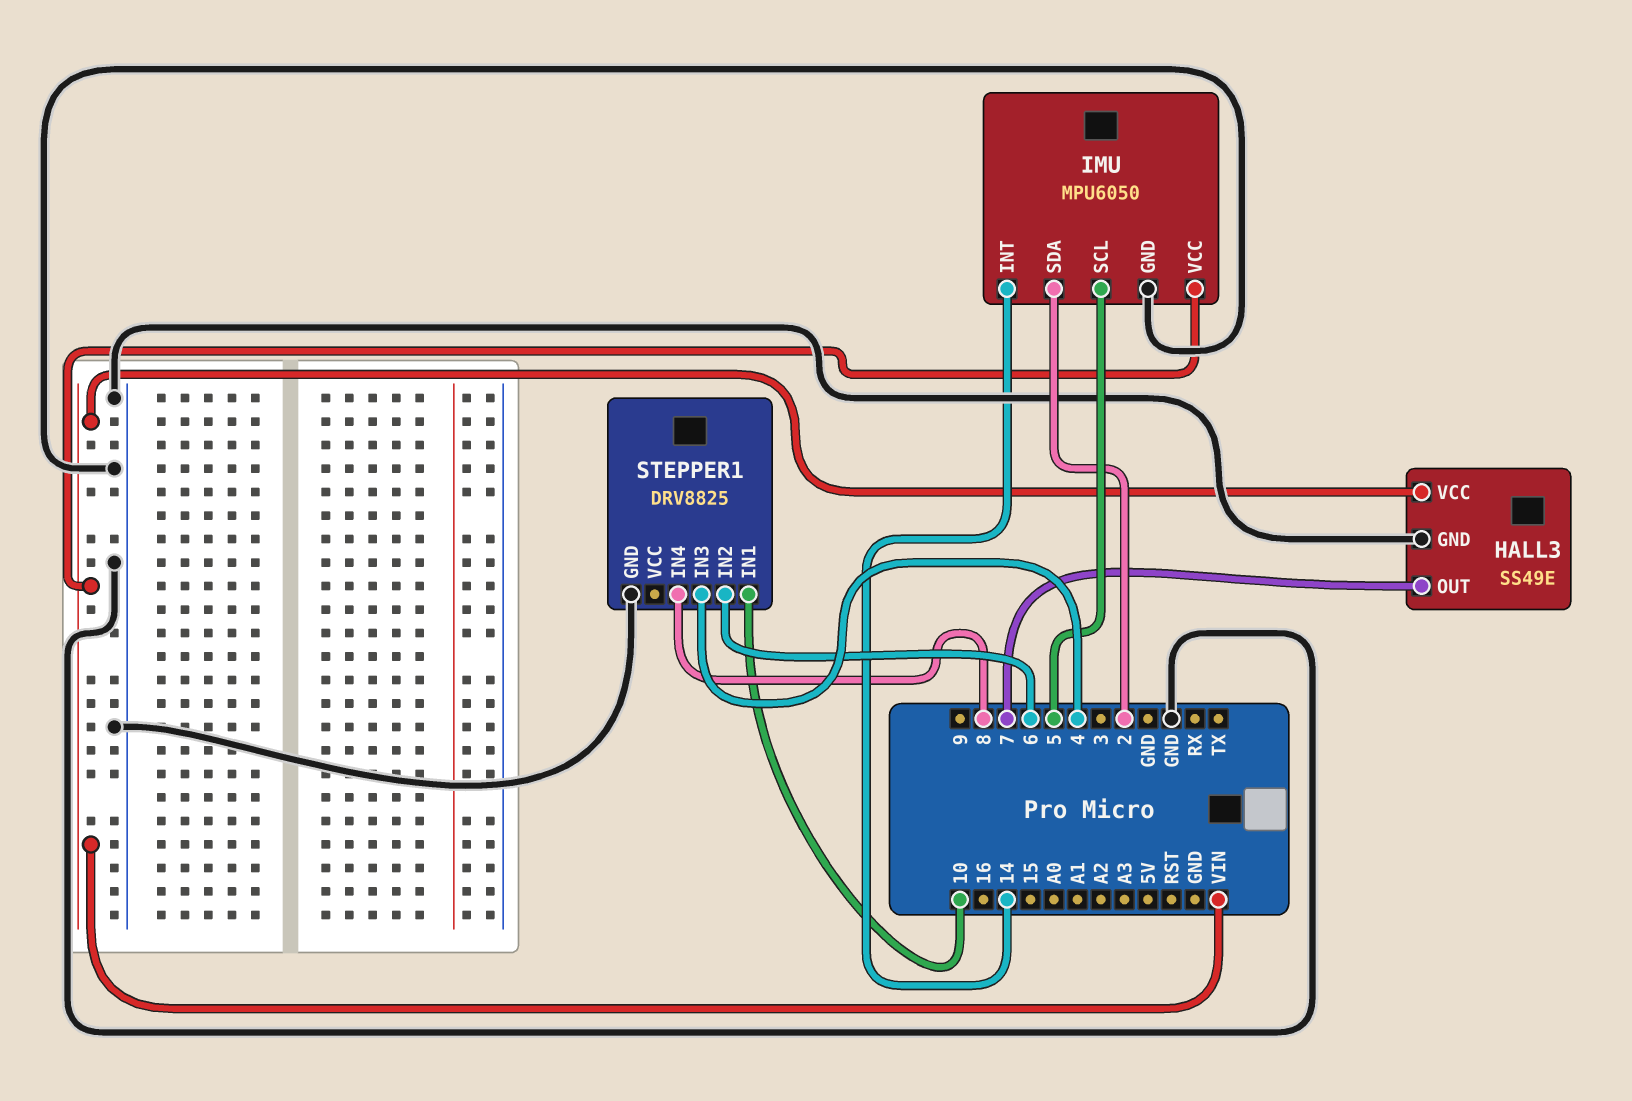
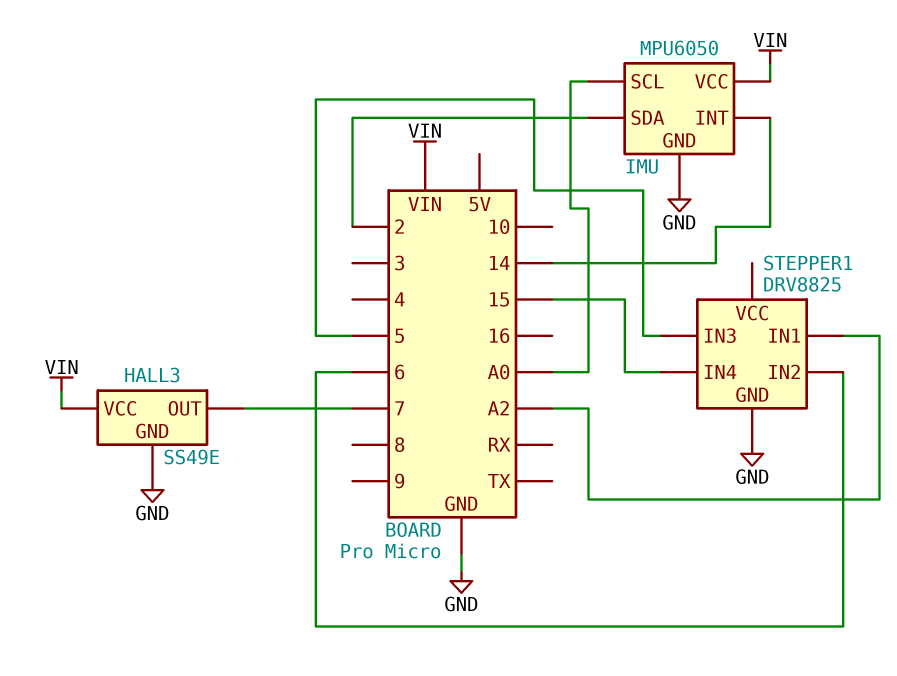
IMU pin SCL: 5 -> A0
STEPPER1 pin IN1: 10 -> A2
STEPPER1 pin IN3: 4 -> 5
STEPPER1 pin IN4: 8 -> 15

